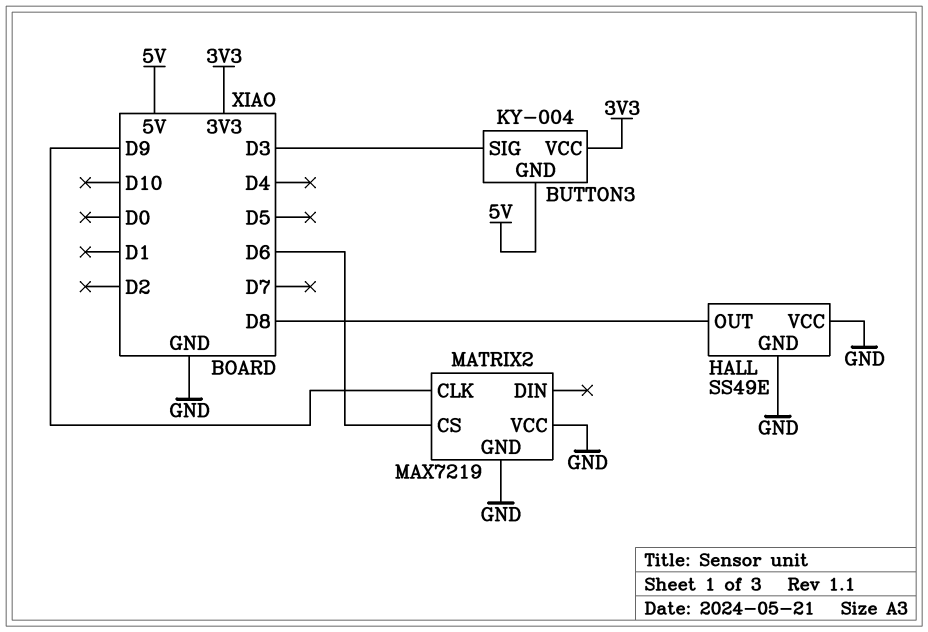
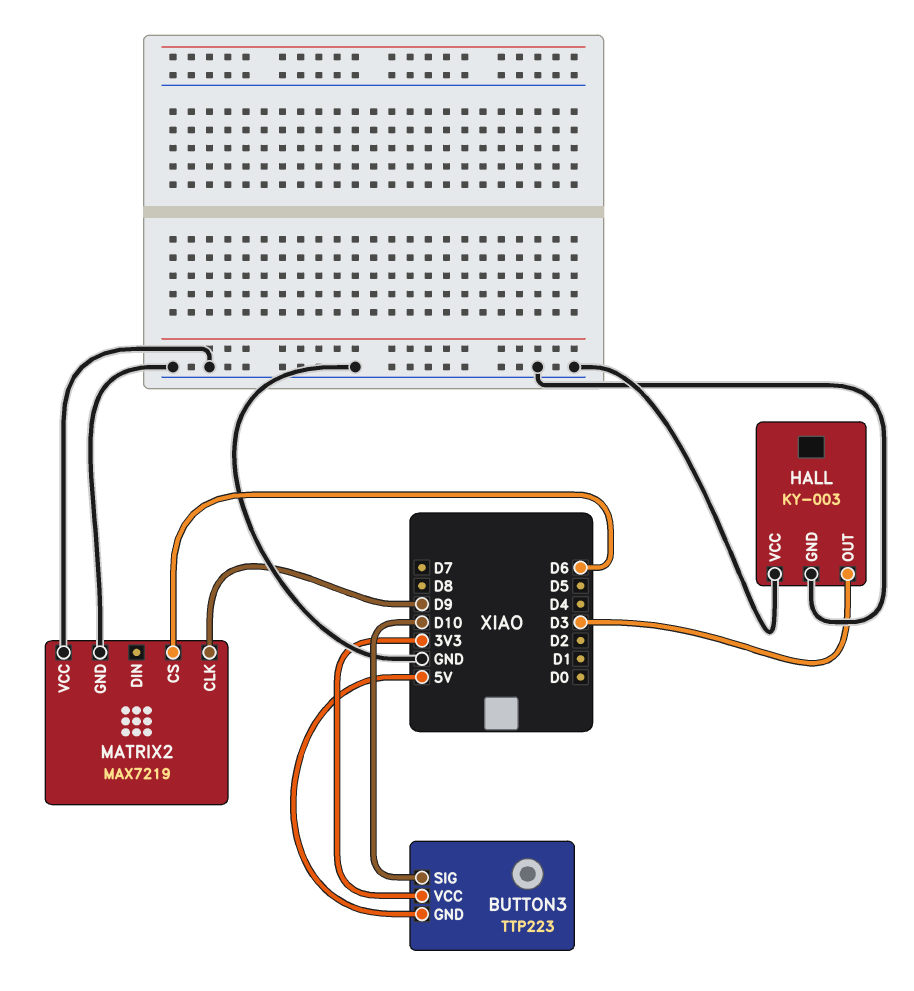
BUTTON3: KY-004 -> TTP223
BUTTON3 pin SIG: D3 -> D10
HALL: SS49E -> KY-003
HALL pin OUT: D8 -> D3

